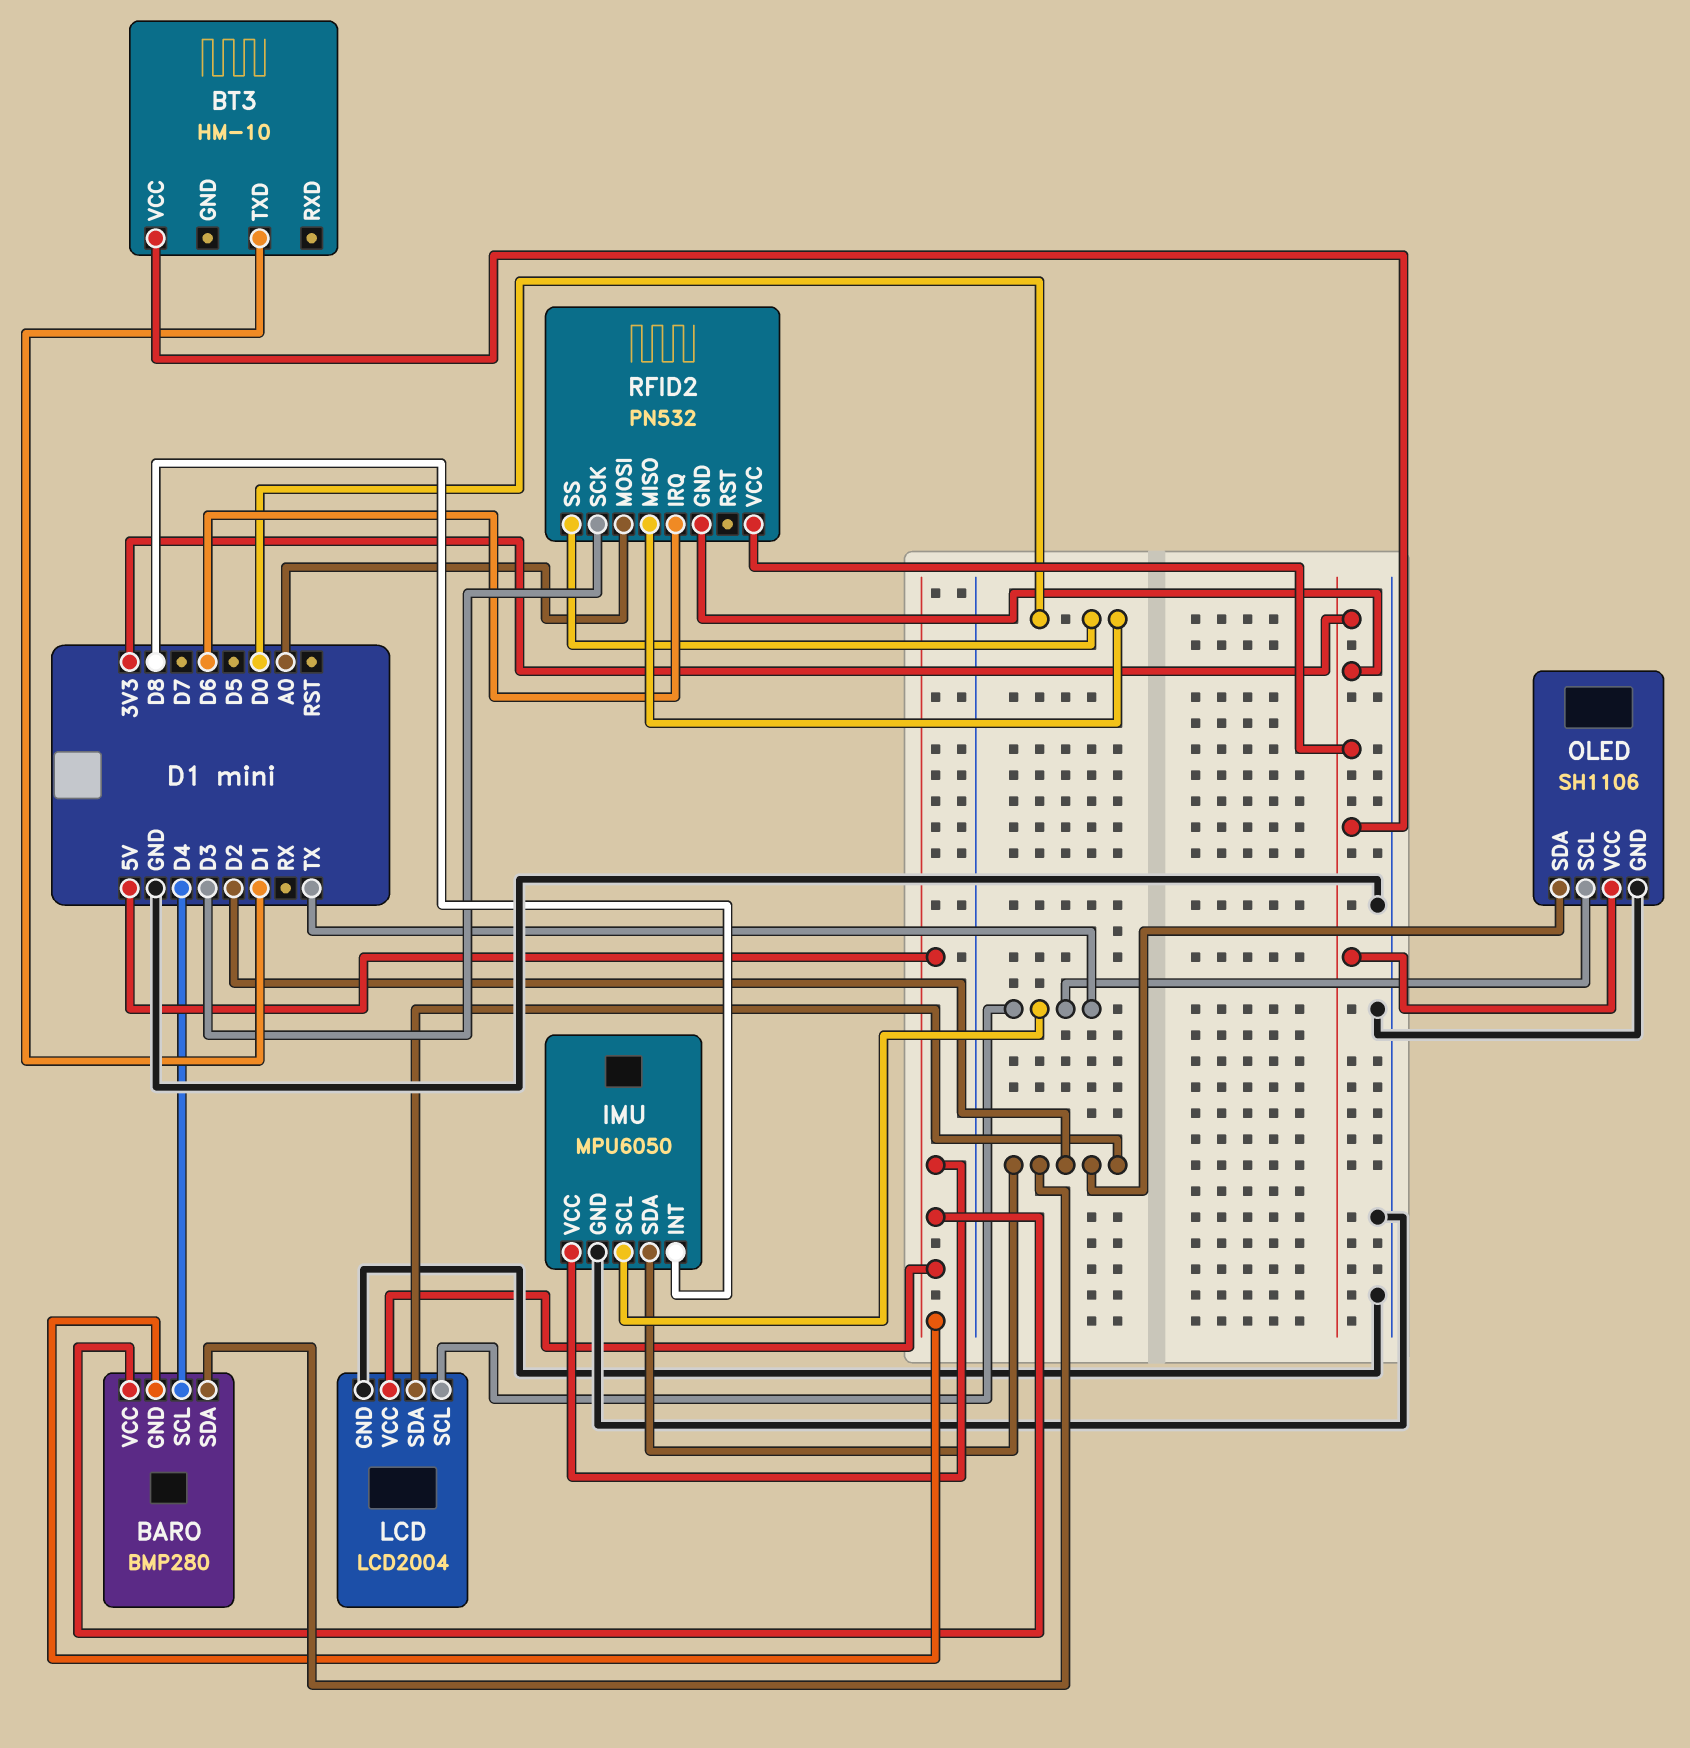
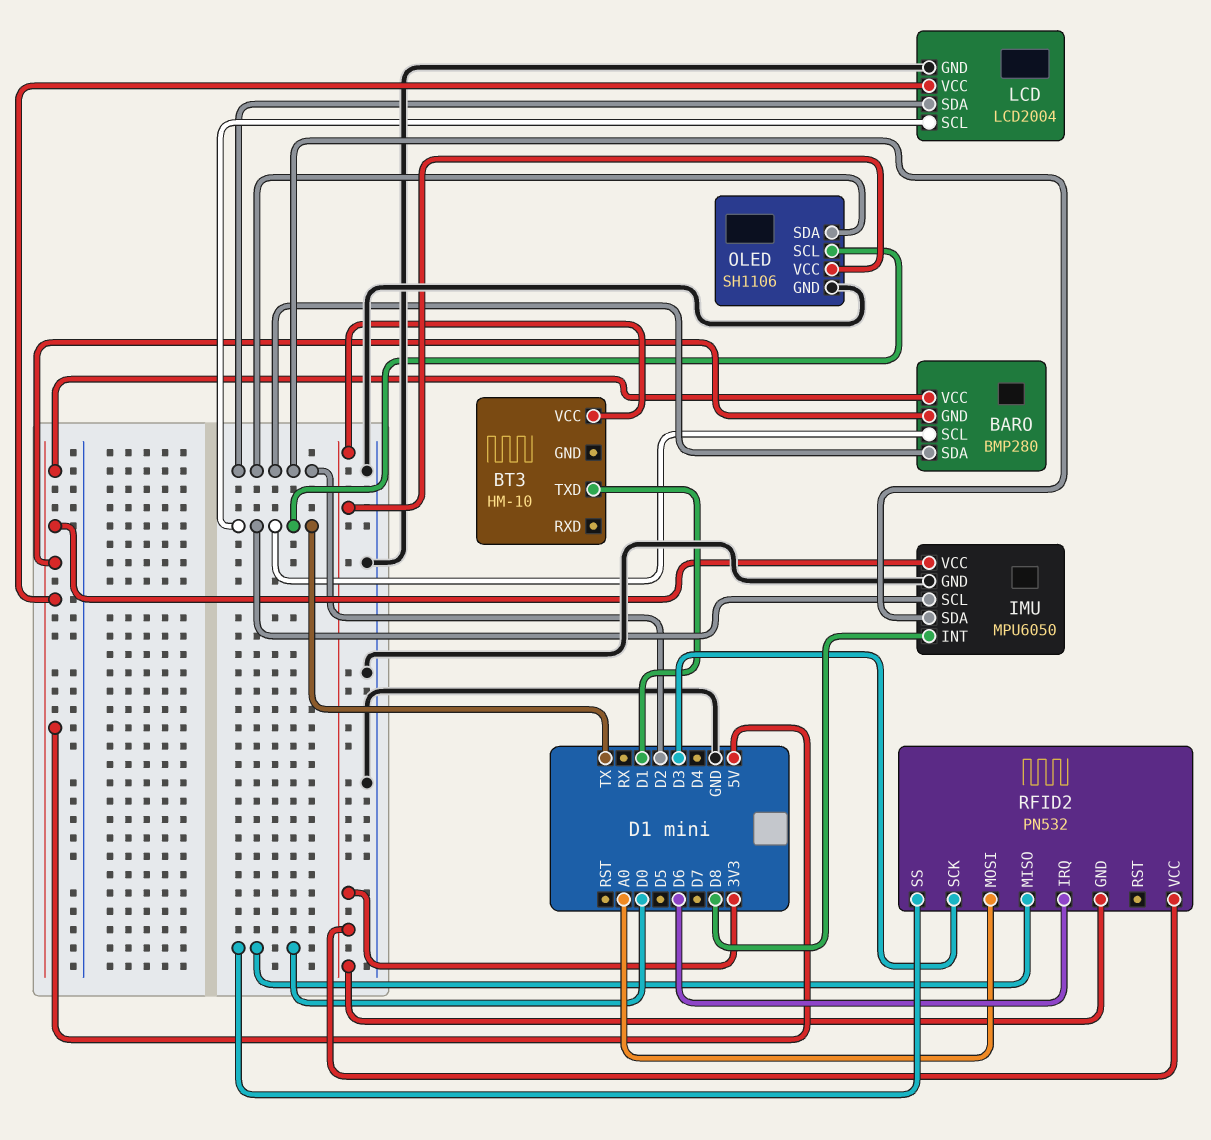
BARO pin SCL: D4 -> TX

